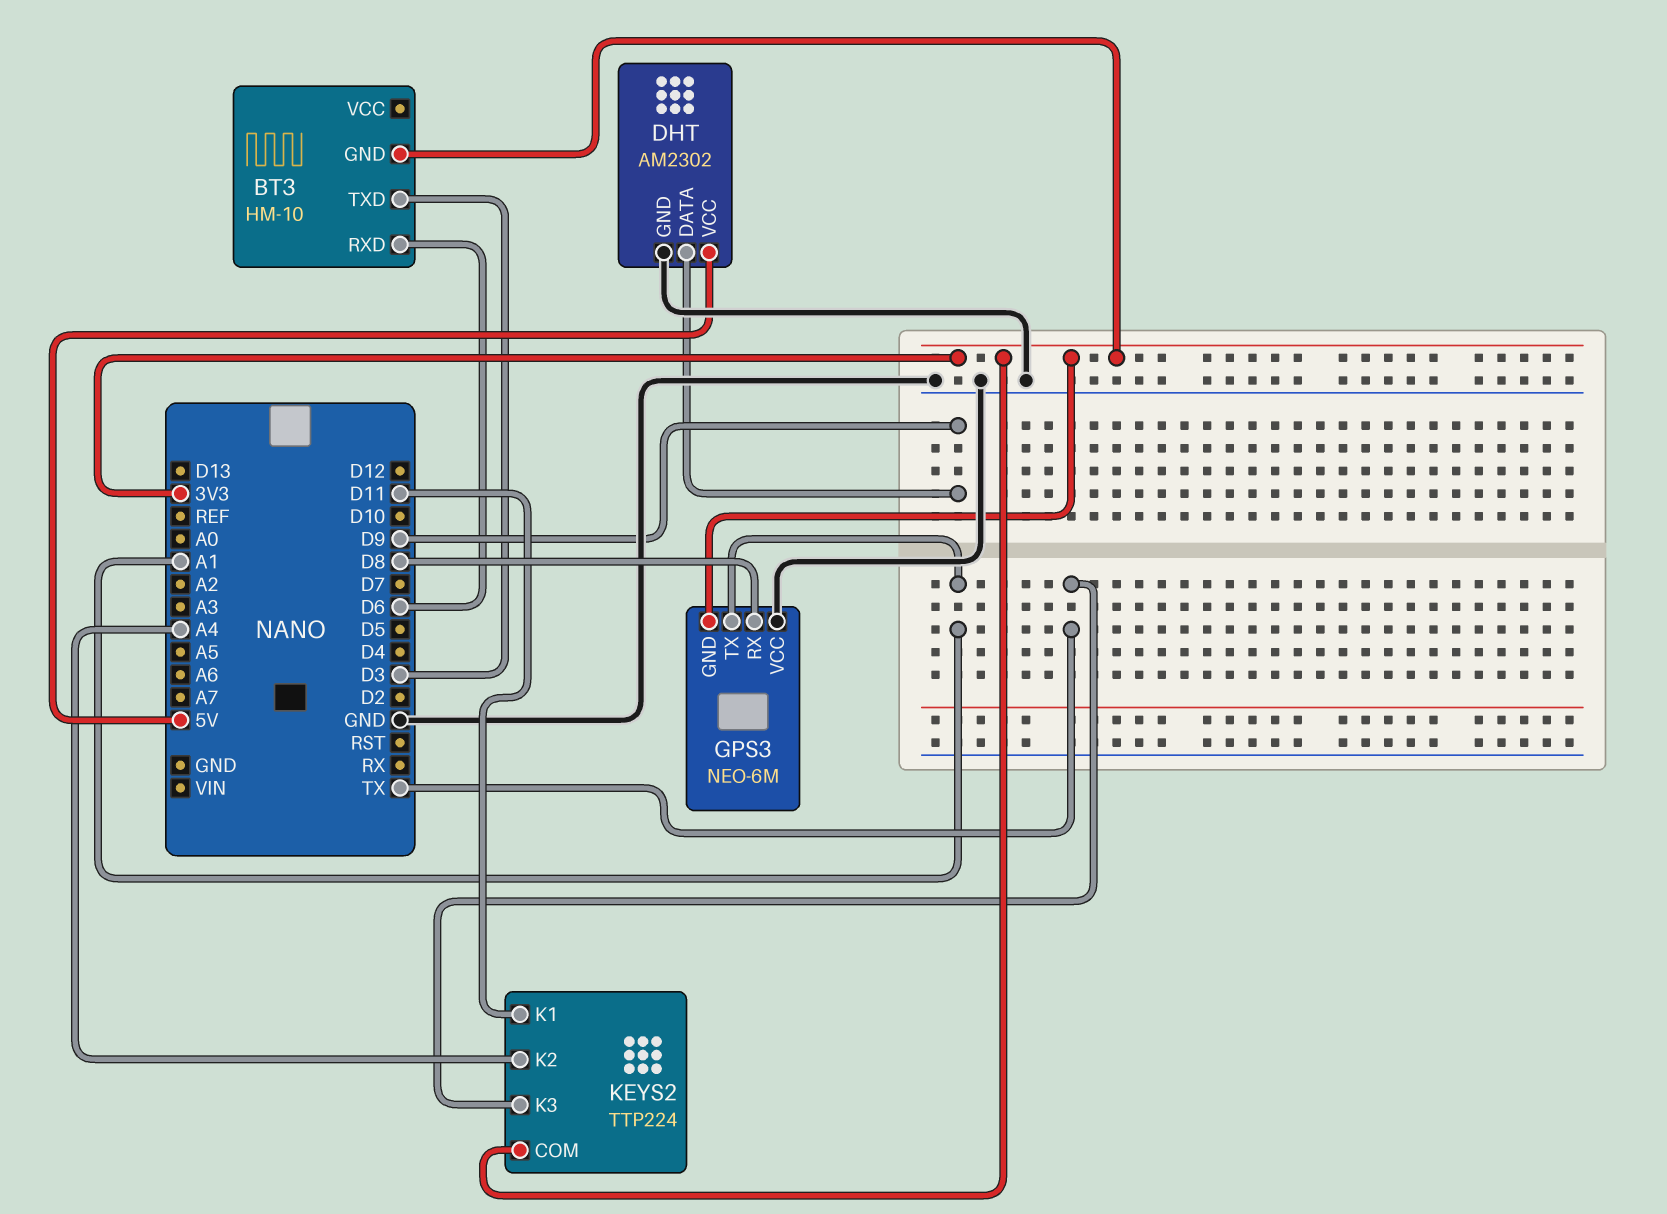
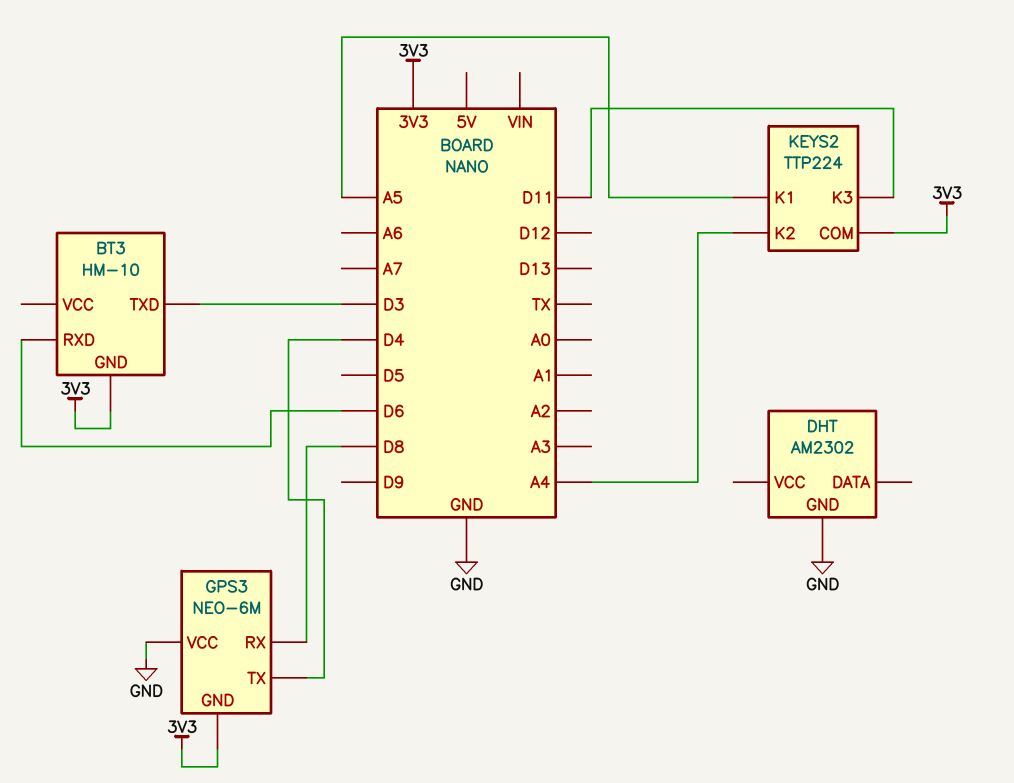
DHT pin DATA: D9 -> none
DHT pin VCC: 5V -> none
GPS3 pin TX: A1 -> D4
KEYS2 pin K1: D11 -> A5
KEYS2 pin K3: TX -> D11

